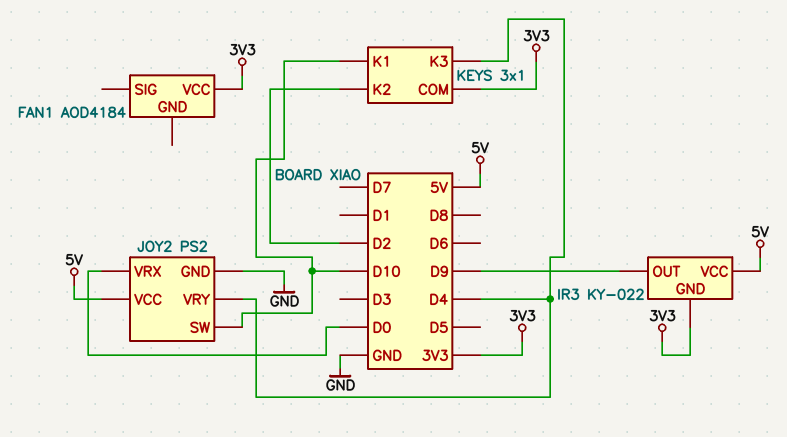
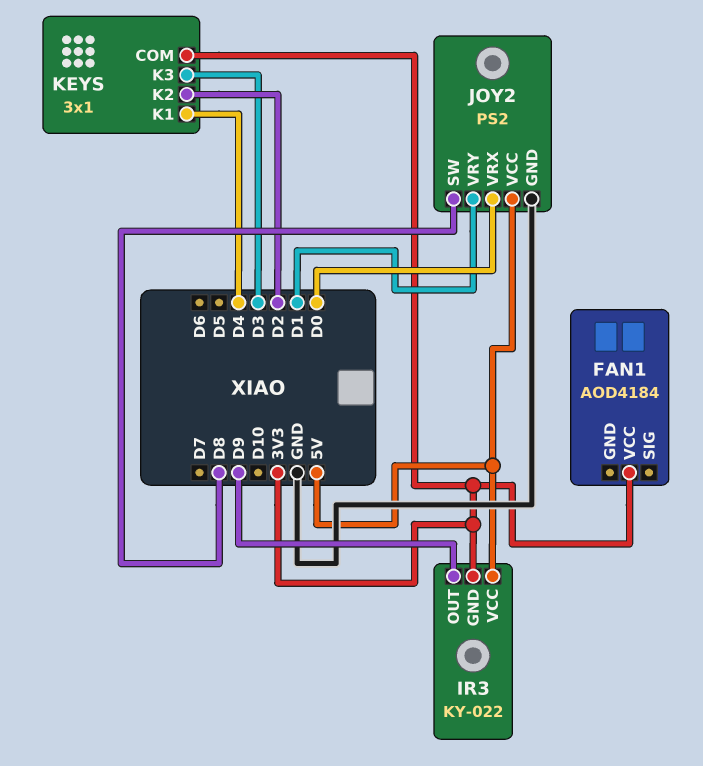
JOY2 pin SW: D10 -> D8
JOY2 pin VRY: D4 -> D1
KEYS pin K1: D10 -> D4
KEYS pin K3: D4 -> D3

